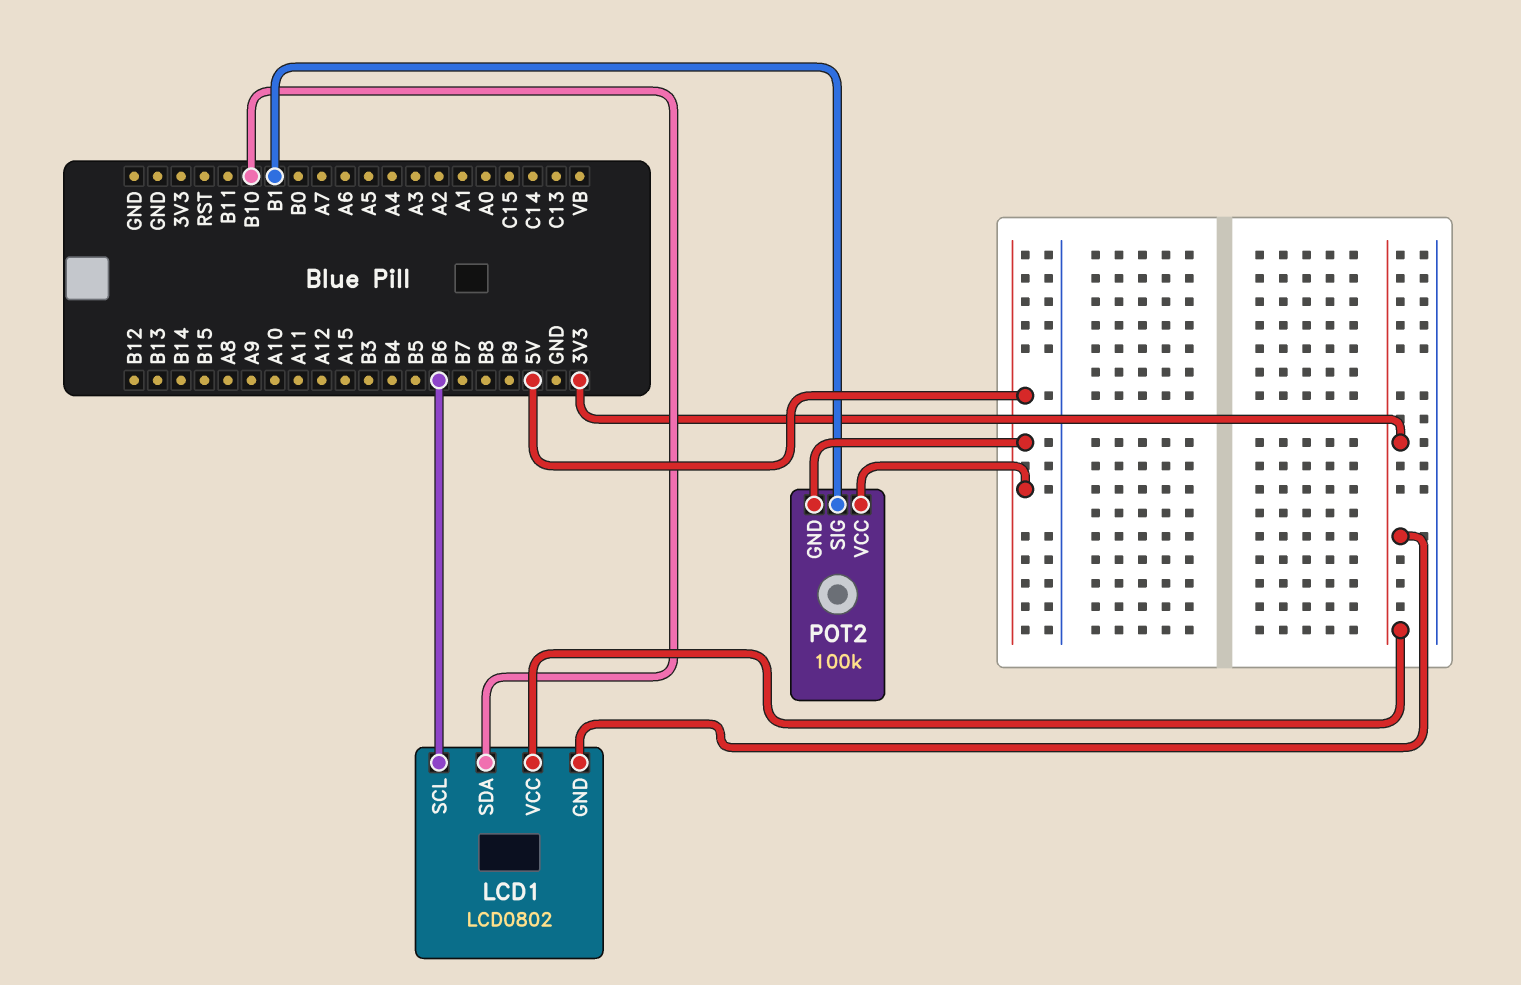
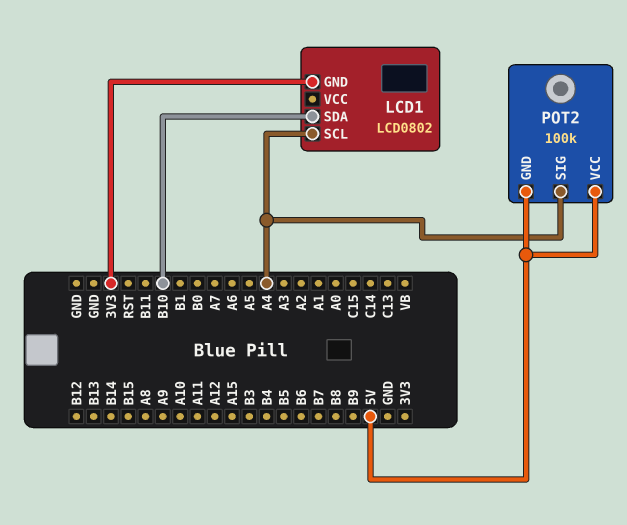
LCD1 pin SCL: B6 -> A4
LCD1 pin VCC: 3V3 -> none
POT2 pin SIG: B1 -> A4

